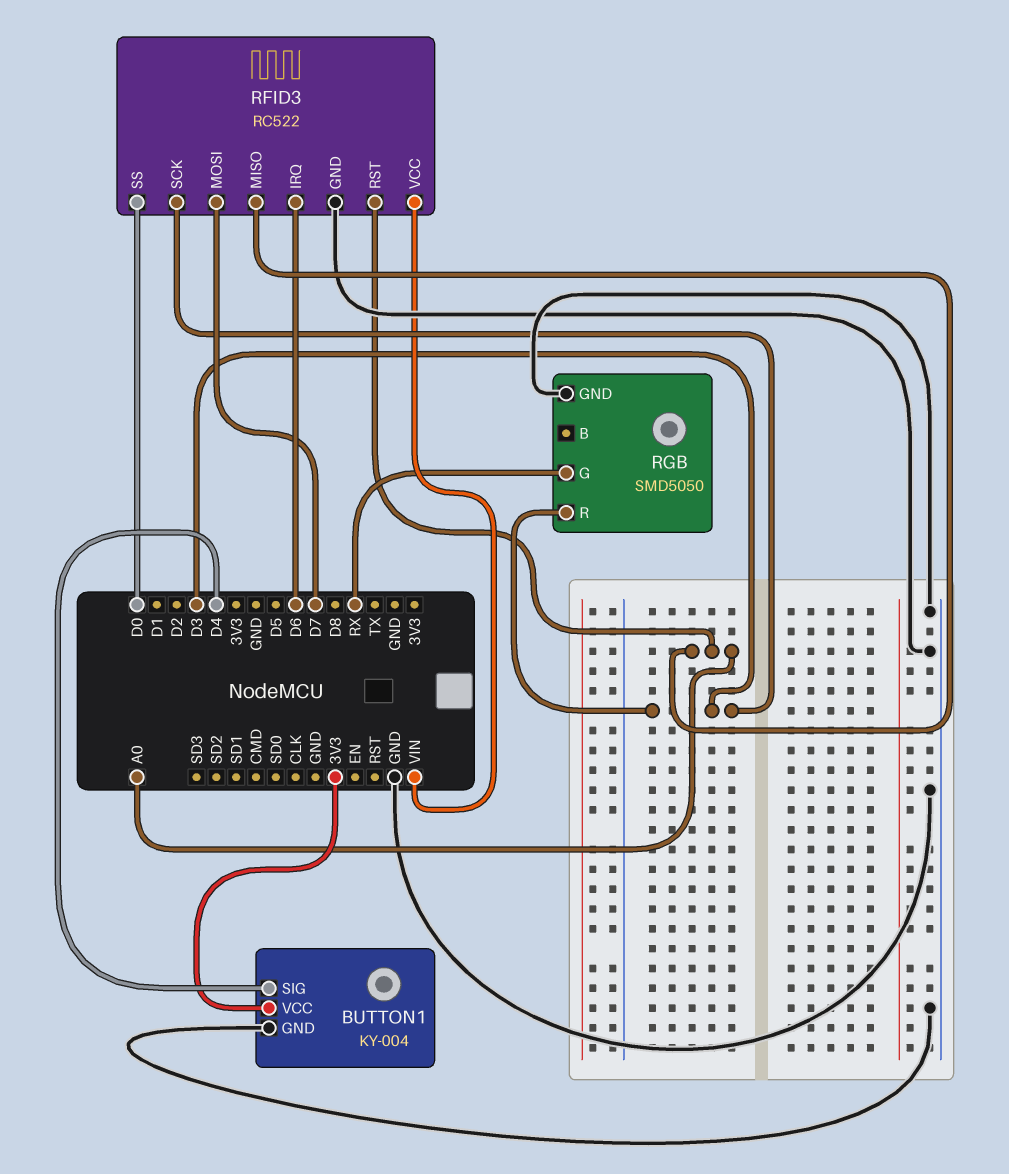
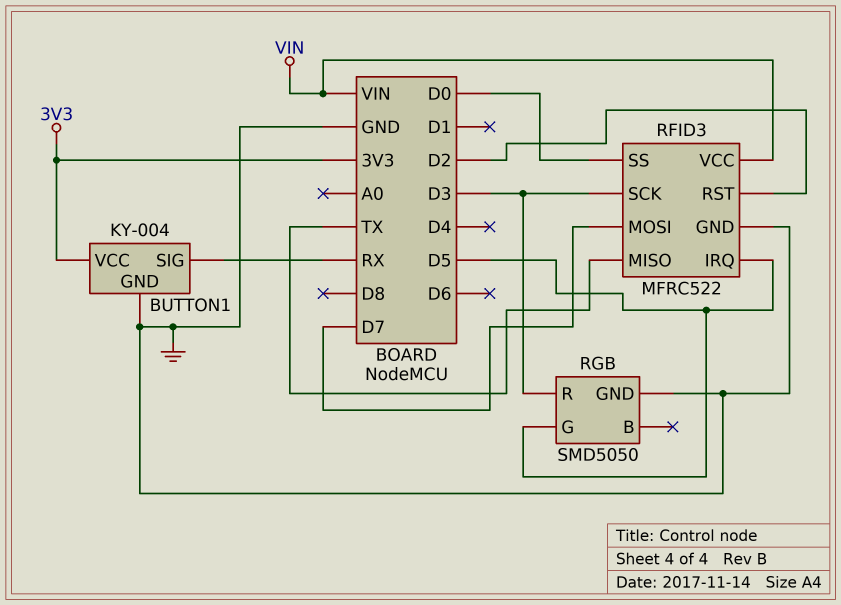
BUTTON1 pin SIG: D4 -> RX
RFID3: RC522 -> MFRC522
RFID3 pin IRQ: D6 -> D5
RFID3 pin MISO: A0 -> TX
RFID3 pin RST: A0 -> D2
RGB pin G: RX -> D5

